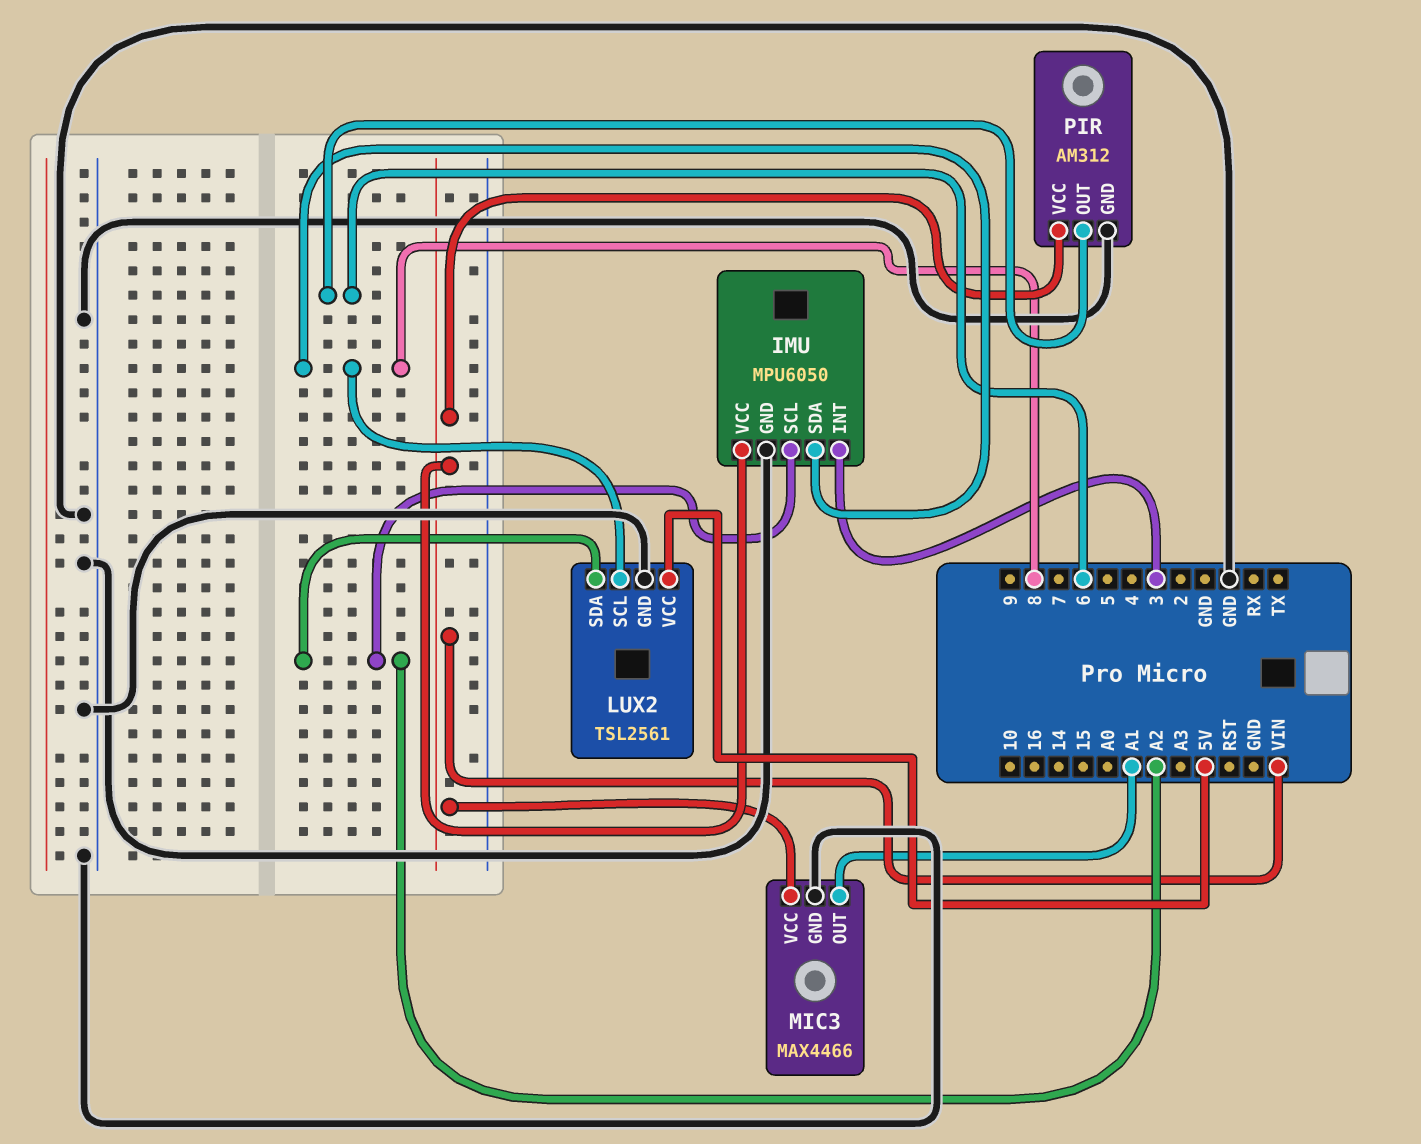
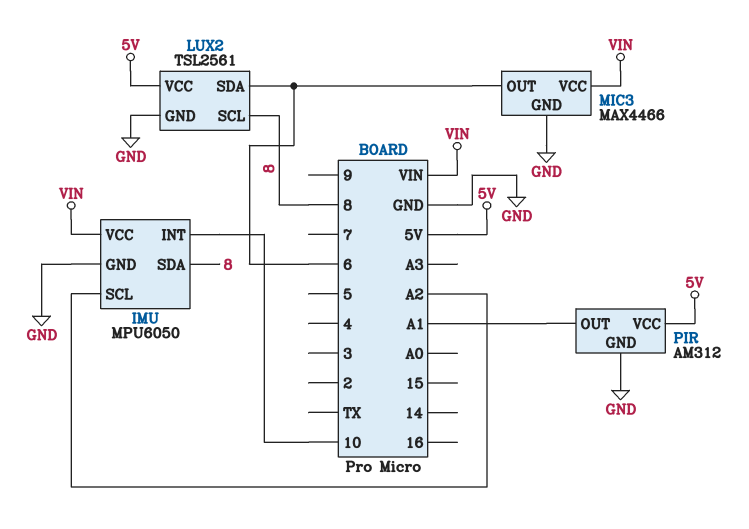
IMU pin INT: 3 -> 10
LUX2 pin SDA: A2 -> 6
MIC3 pin OUT: A1 -> 6
PIR pin OUT: 6 -> A1
PIR pin VCC: VIN -> 5V

